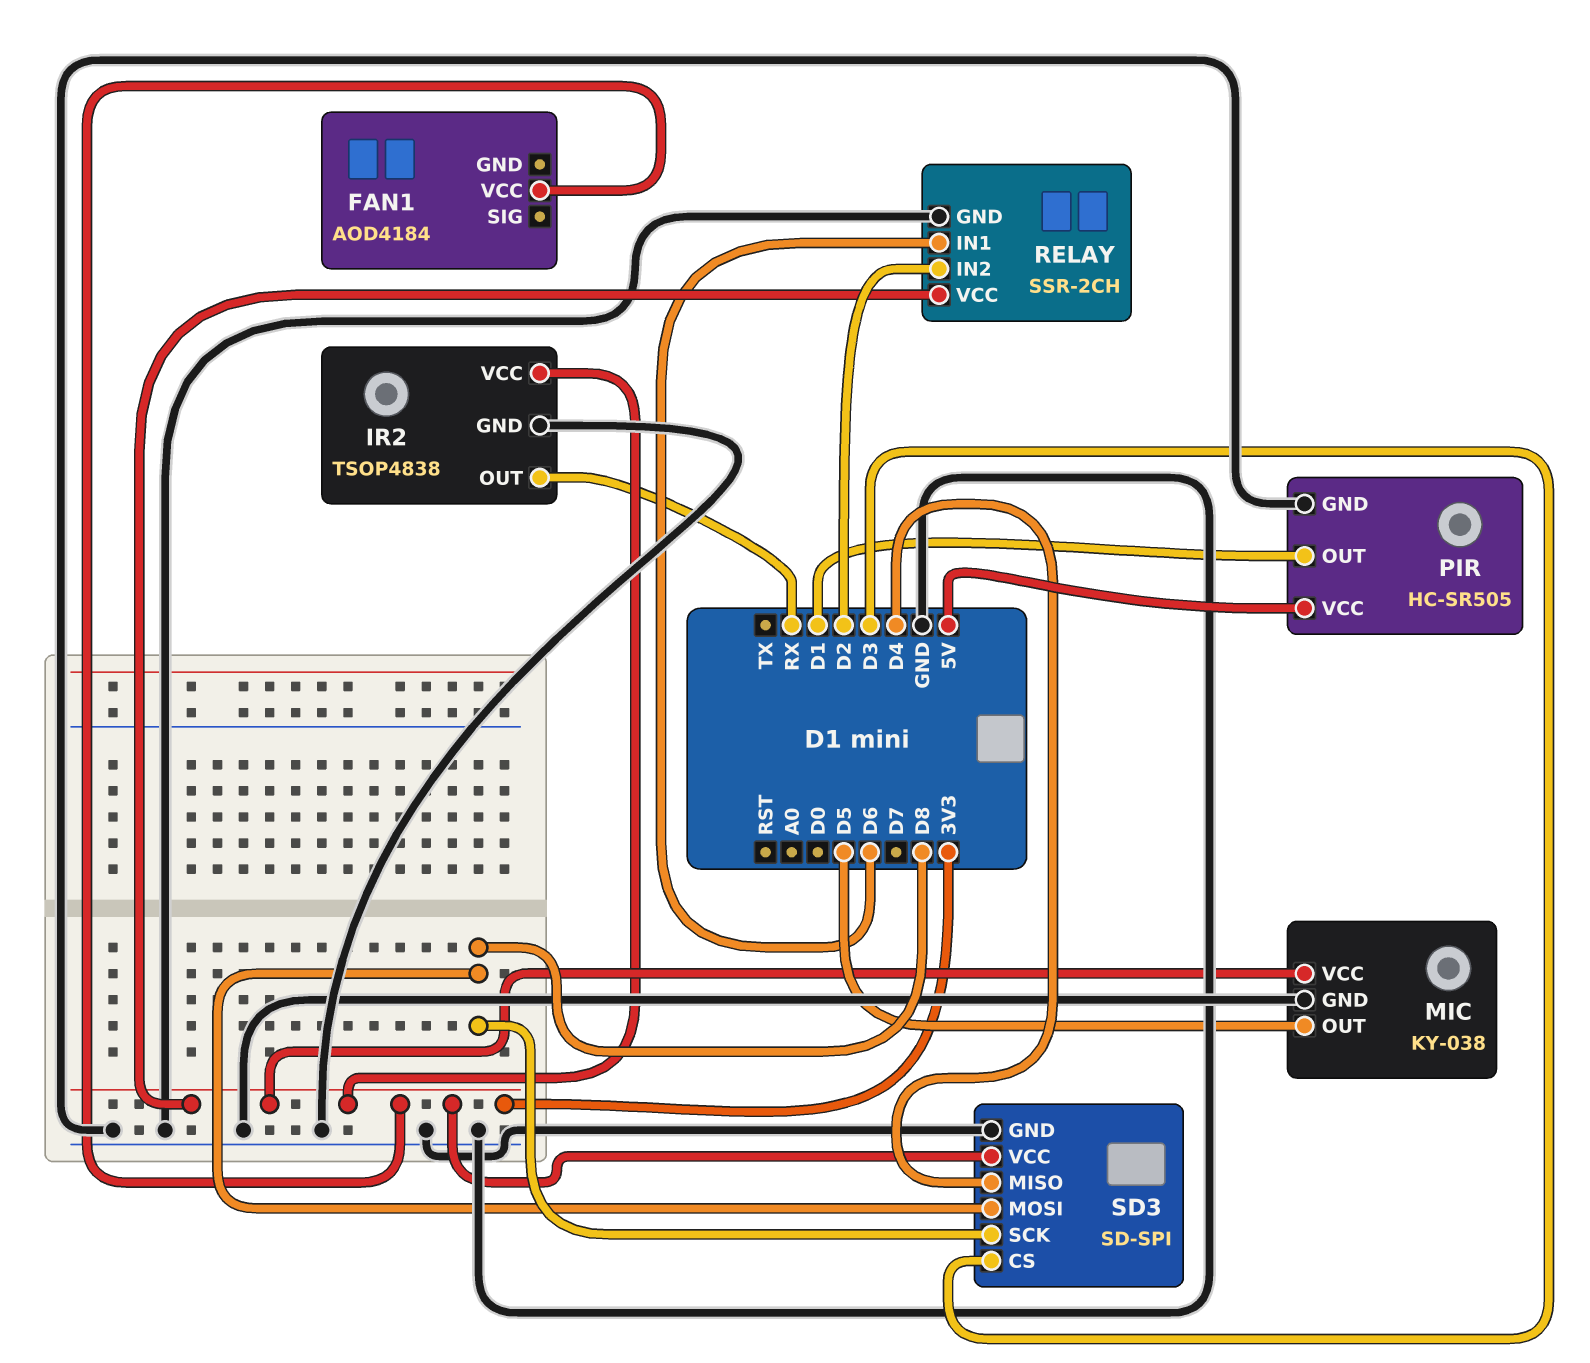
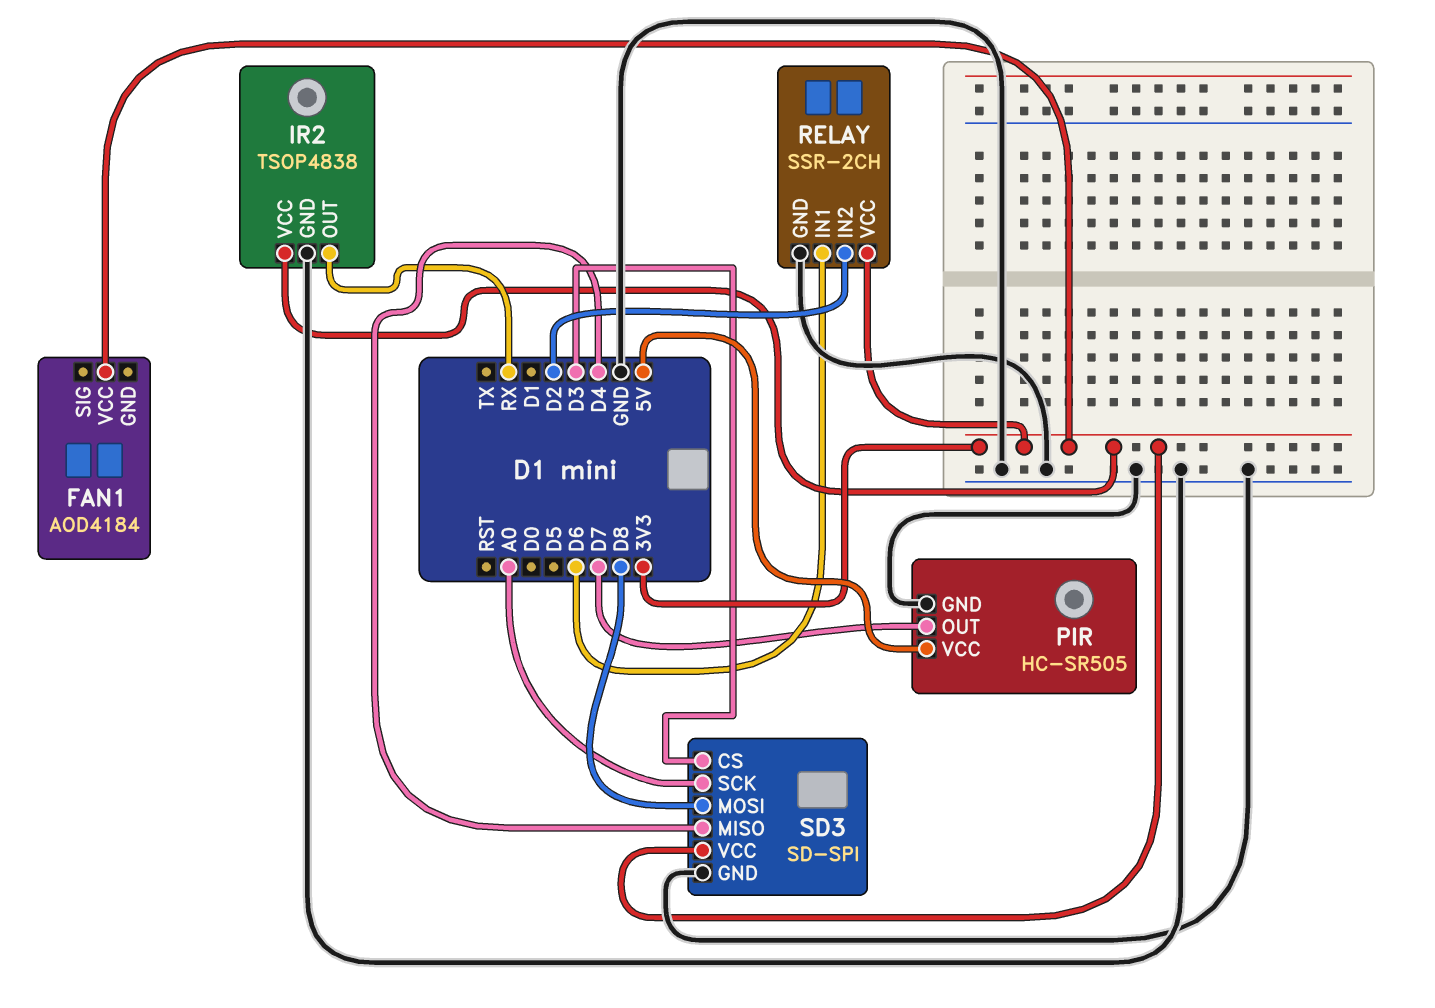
MIC: KY-038 -> none
MIC pin GND: GND -> none
MIC pin OUT: D5 -> none
MIC pin VCC: 3V3 -> none
PIR pin OUT: D1 -> D7
SD3 pin SCK: D8 -> A0

